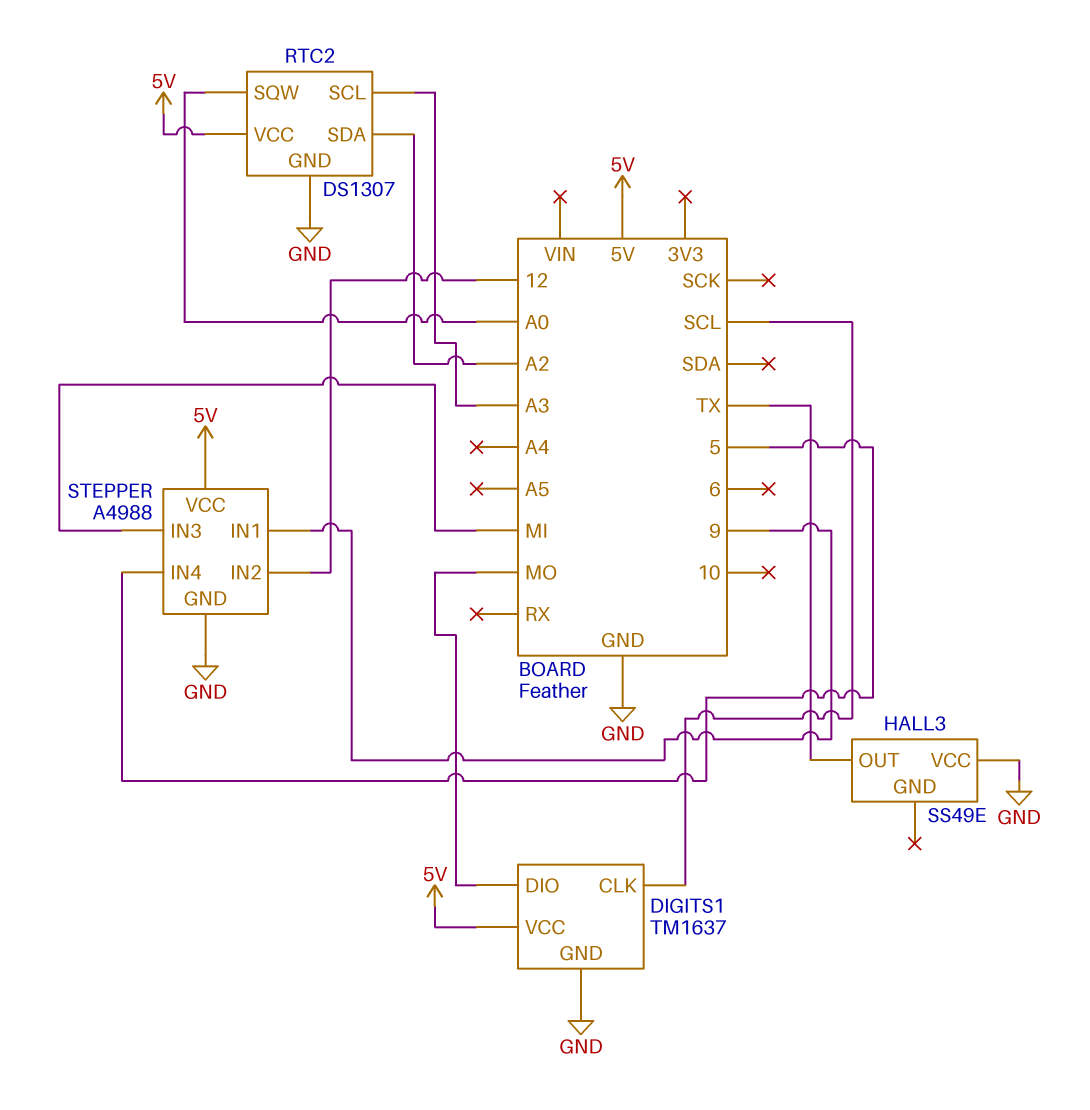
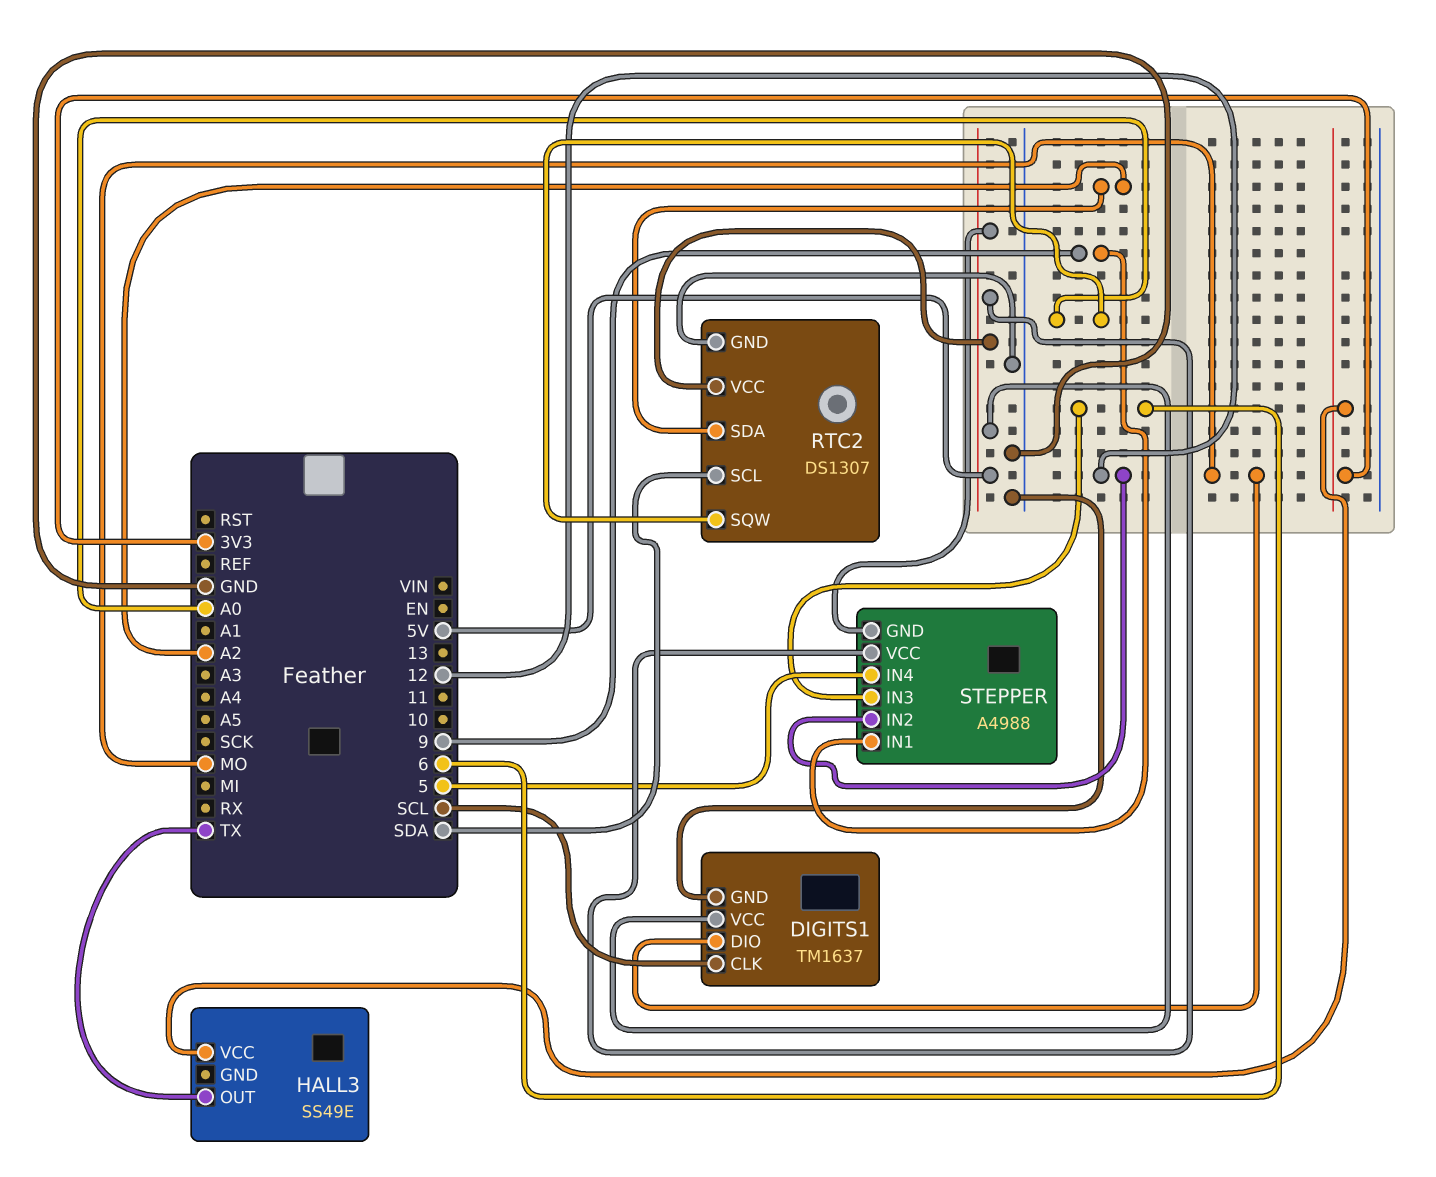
HALL3 pin VCC: GND -> 3V3
RTC2 pin SCL: A3 -> SDA
STEPPER pin GND: GND -> 5V
STEPPER pin IN3: MI -> 6

